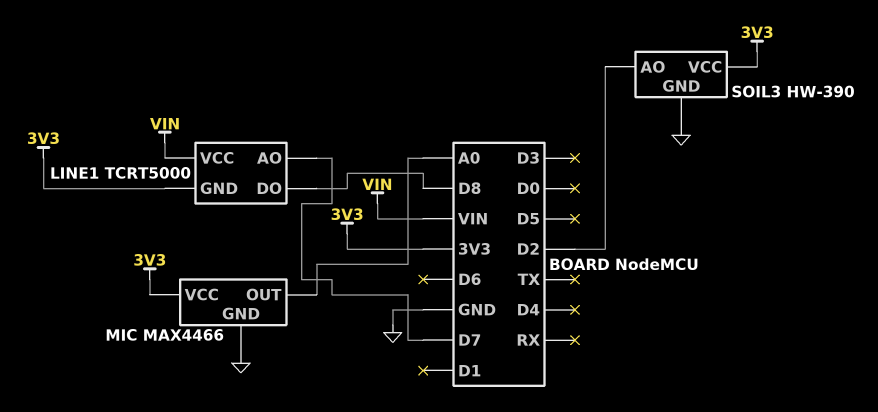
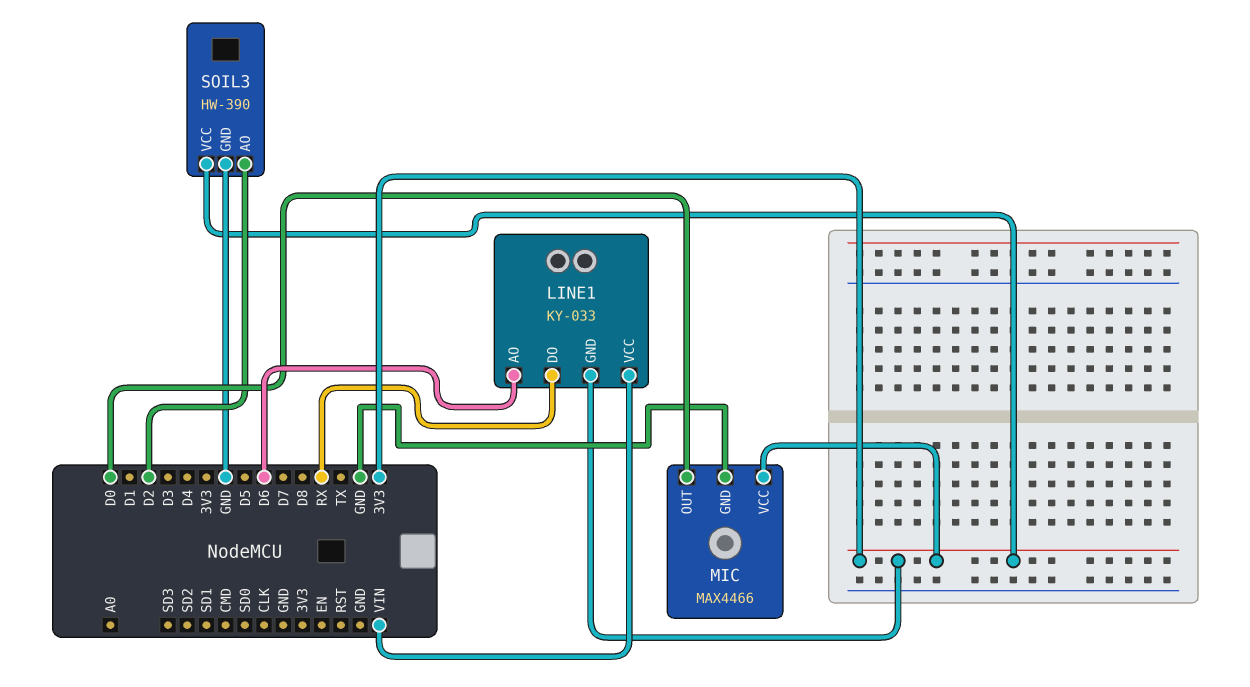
LINE1: TCRT5000 -> KY-033
LINE1 pin AO: D7 -> D6
LINE1 pin DO: D8 -> RX
MIC pin OUT: A0 -> D0

